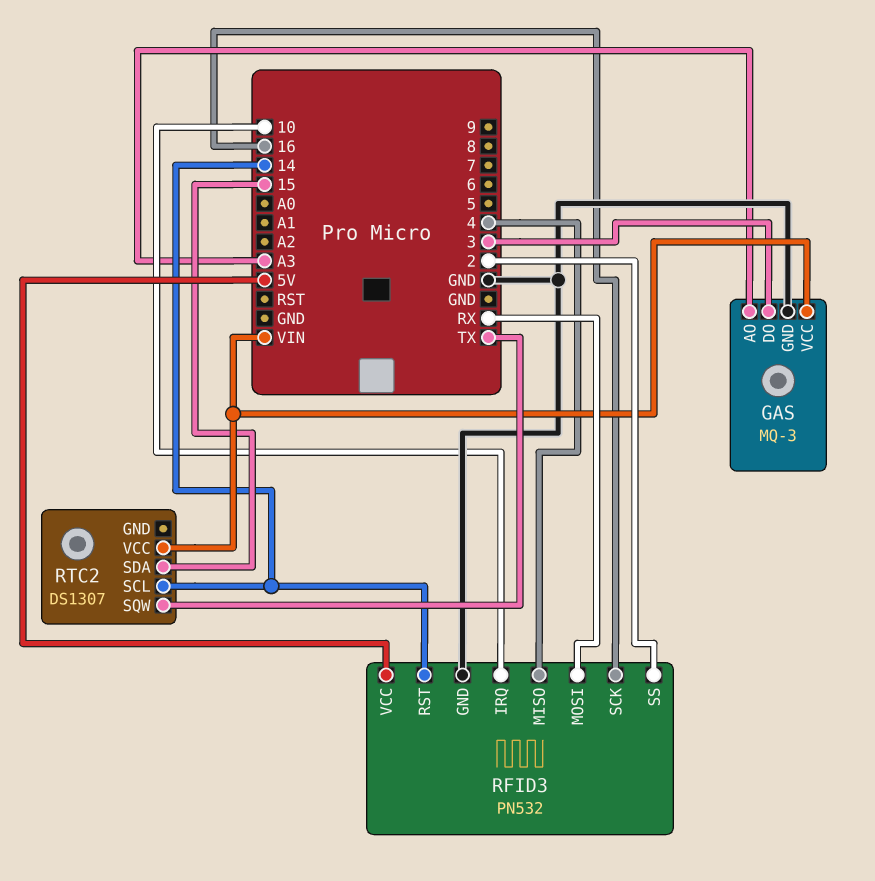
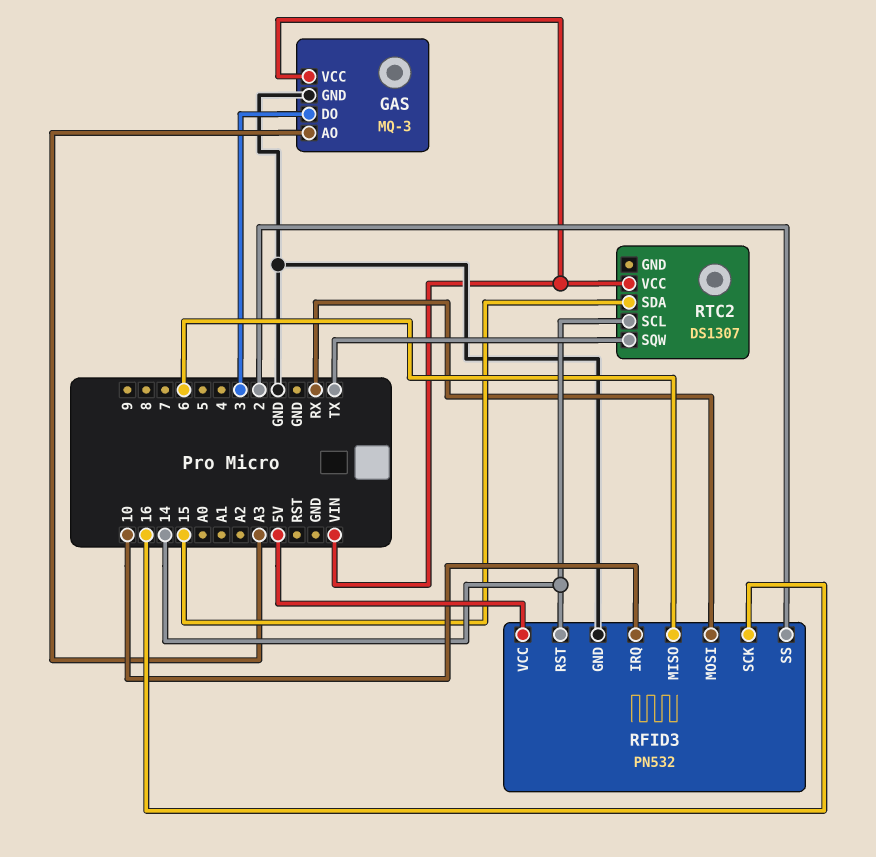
RFID3 pin MISO: 4 -> 6

